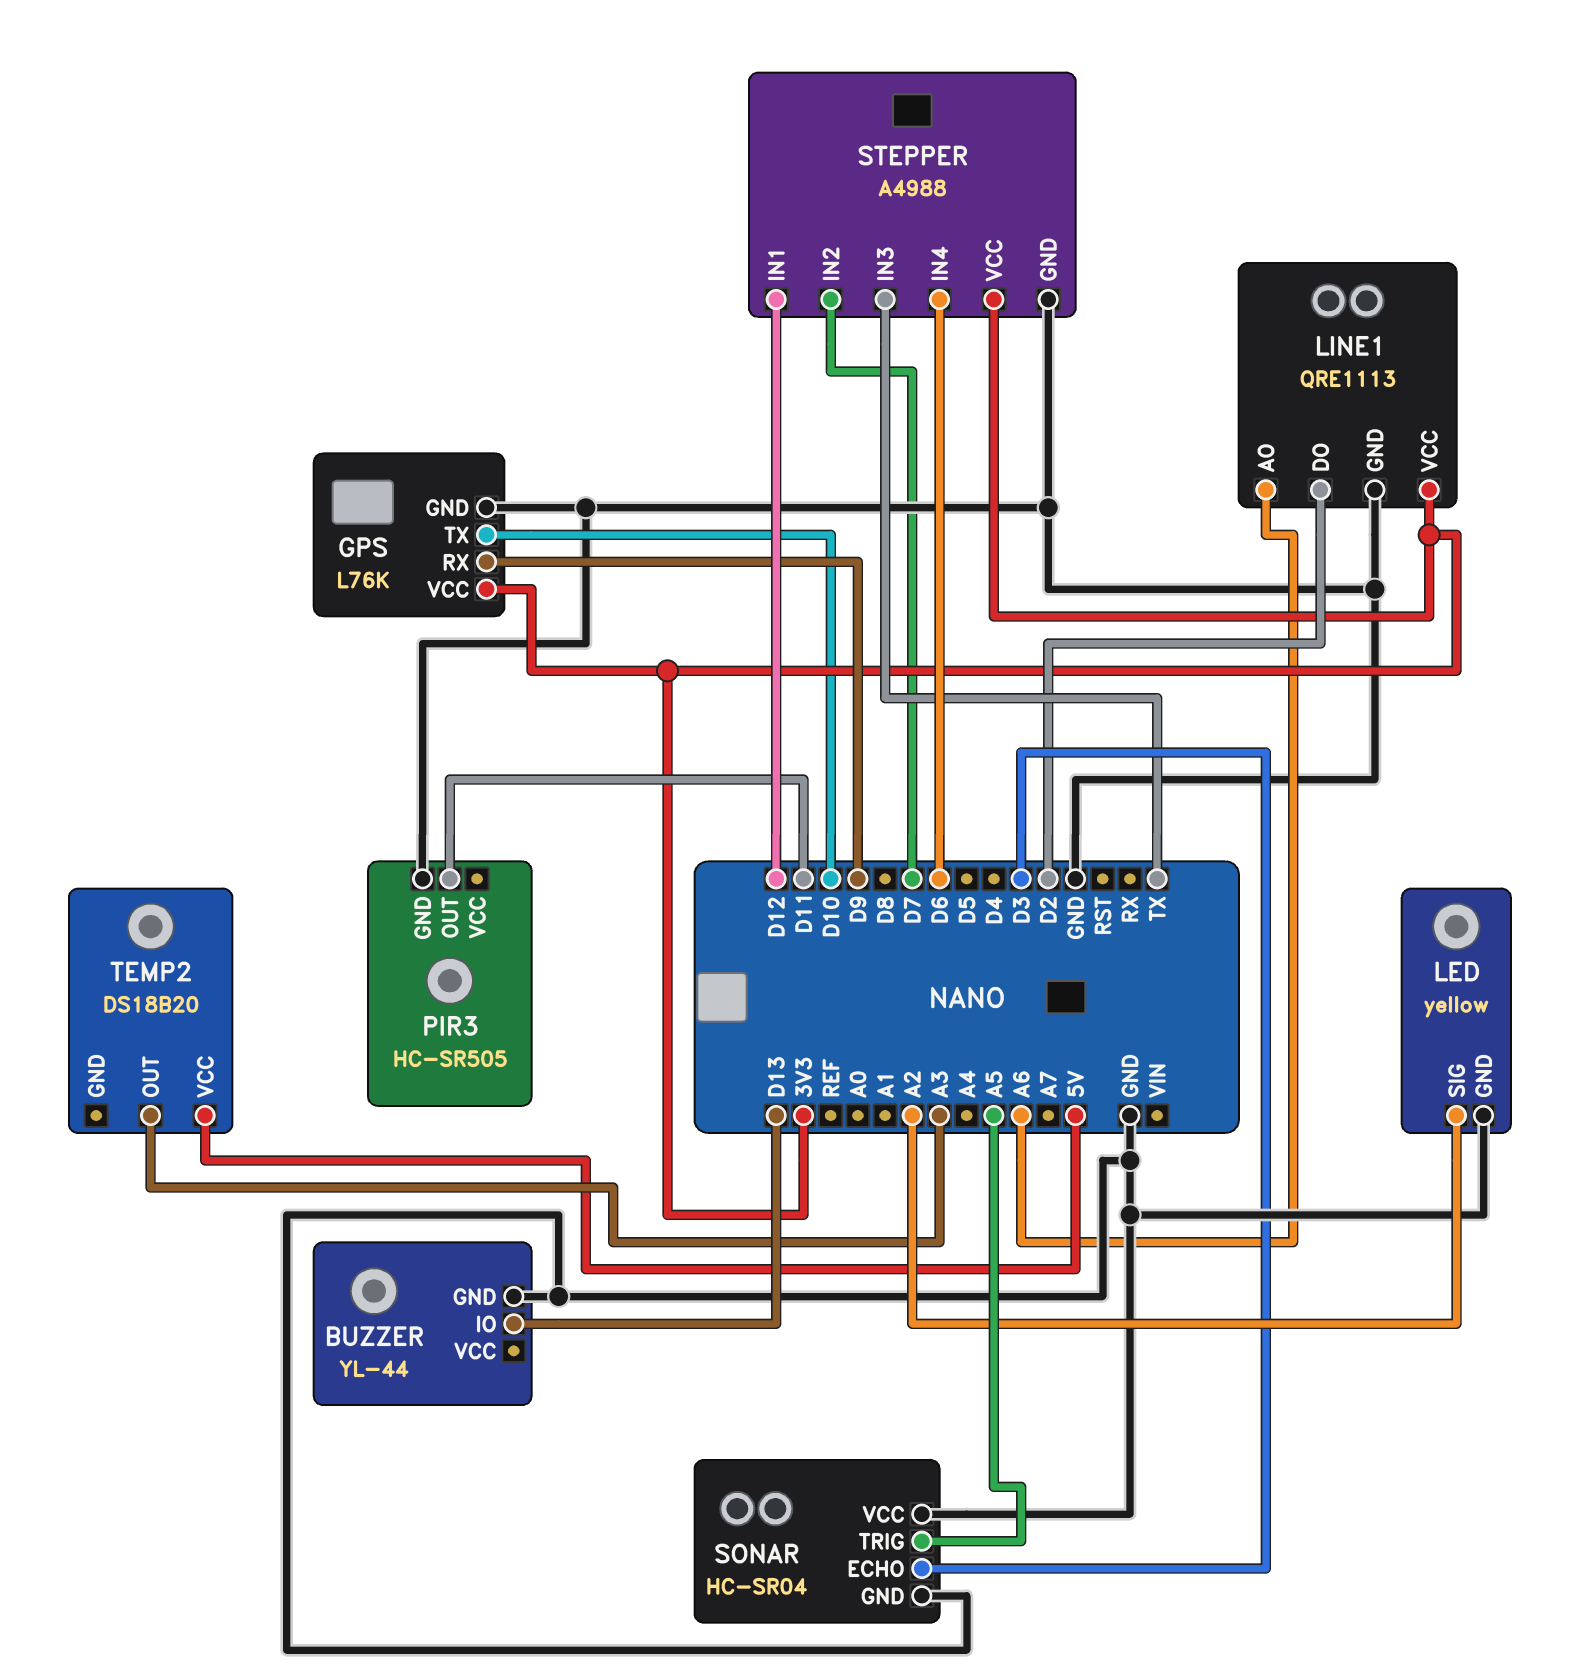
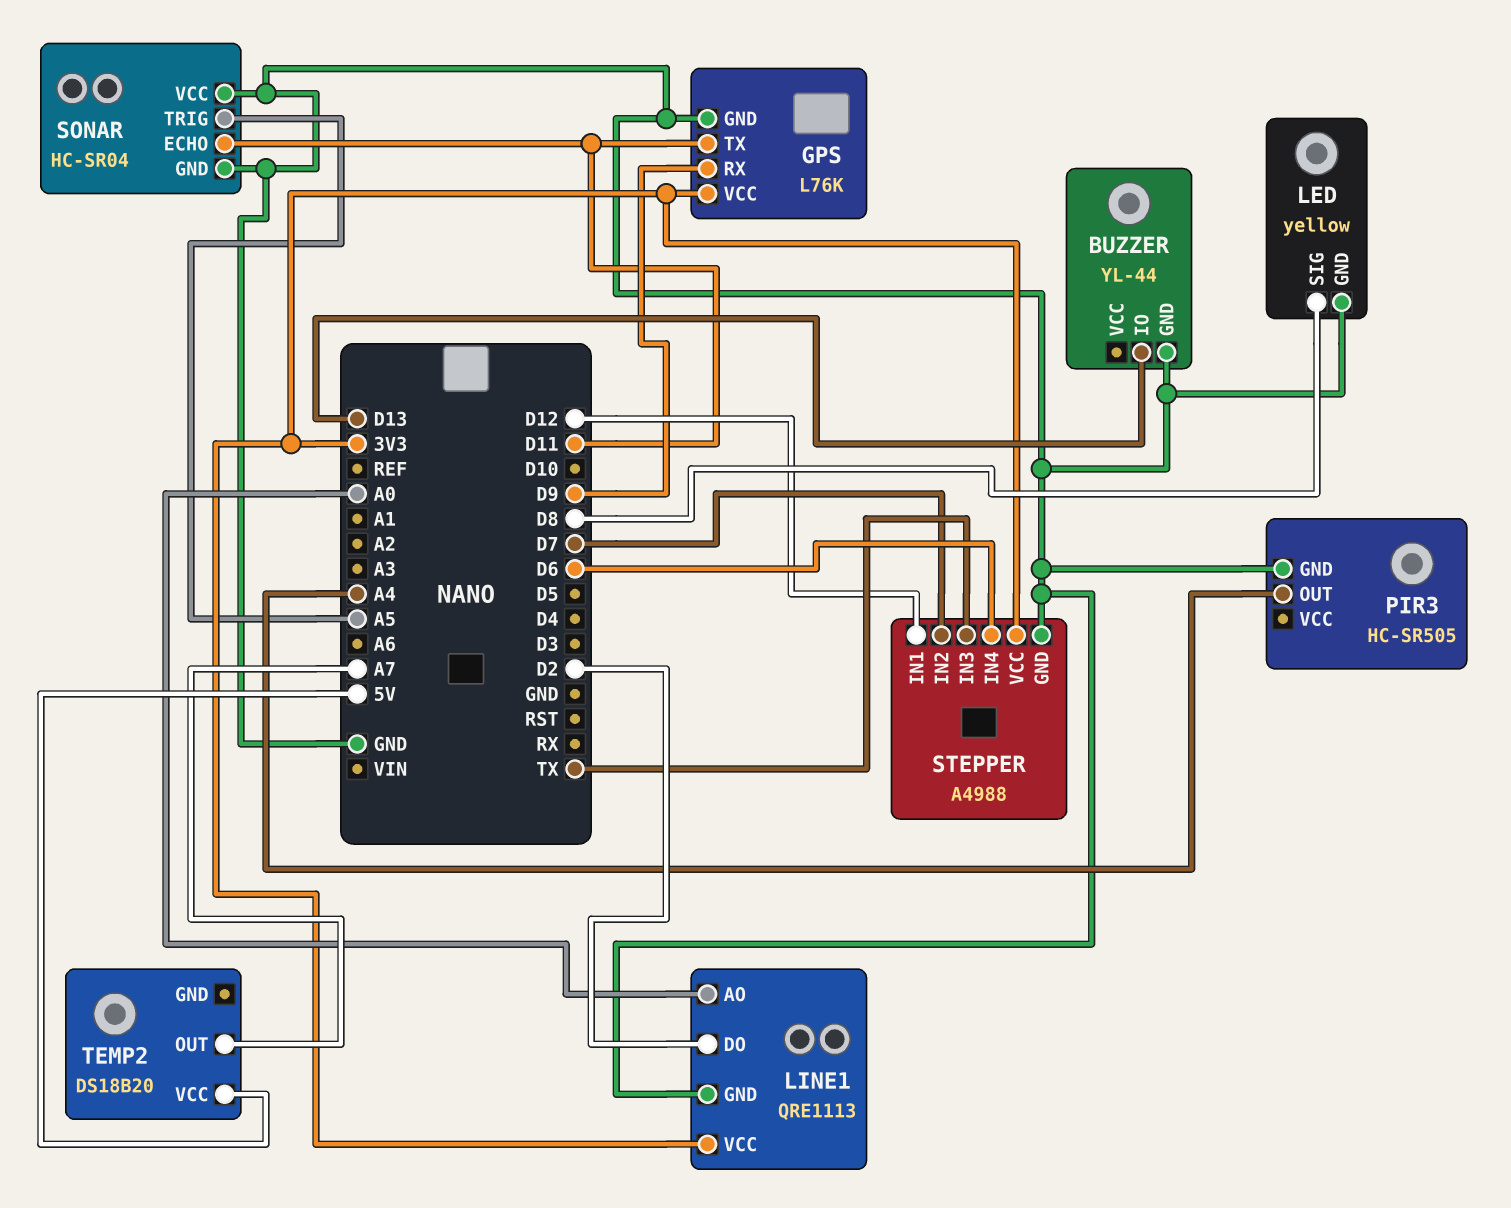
GPS pin TX: D10 -> D11
LED pin SIG: A2 -> D8
LINE1 pin AO: A6 -> A0
PIR3 pin OUT: D11 -> A4
SONAR pin ECHO: D3 -> D11
TEMP2 pin OUT: A3 -> A7

